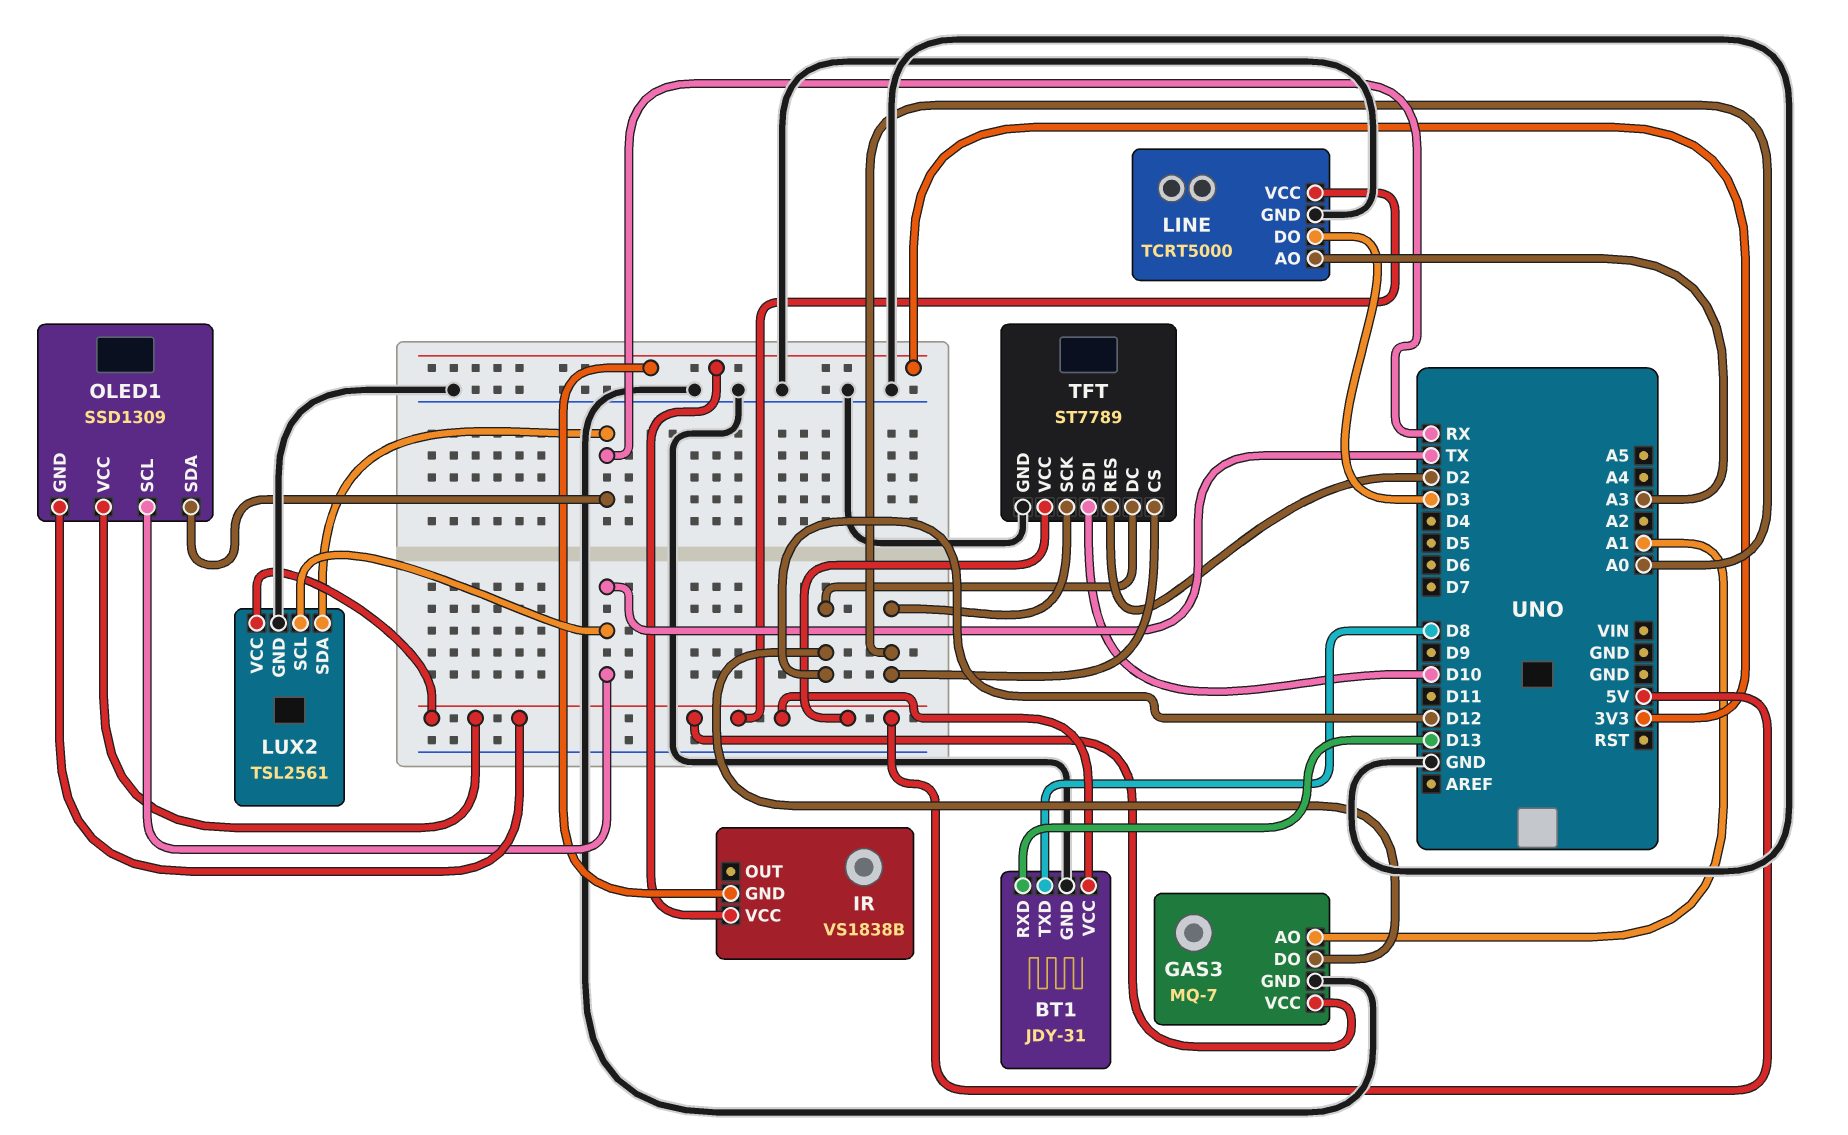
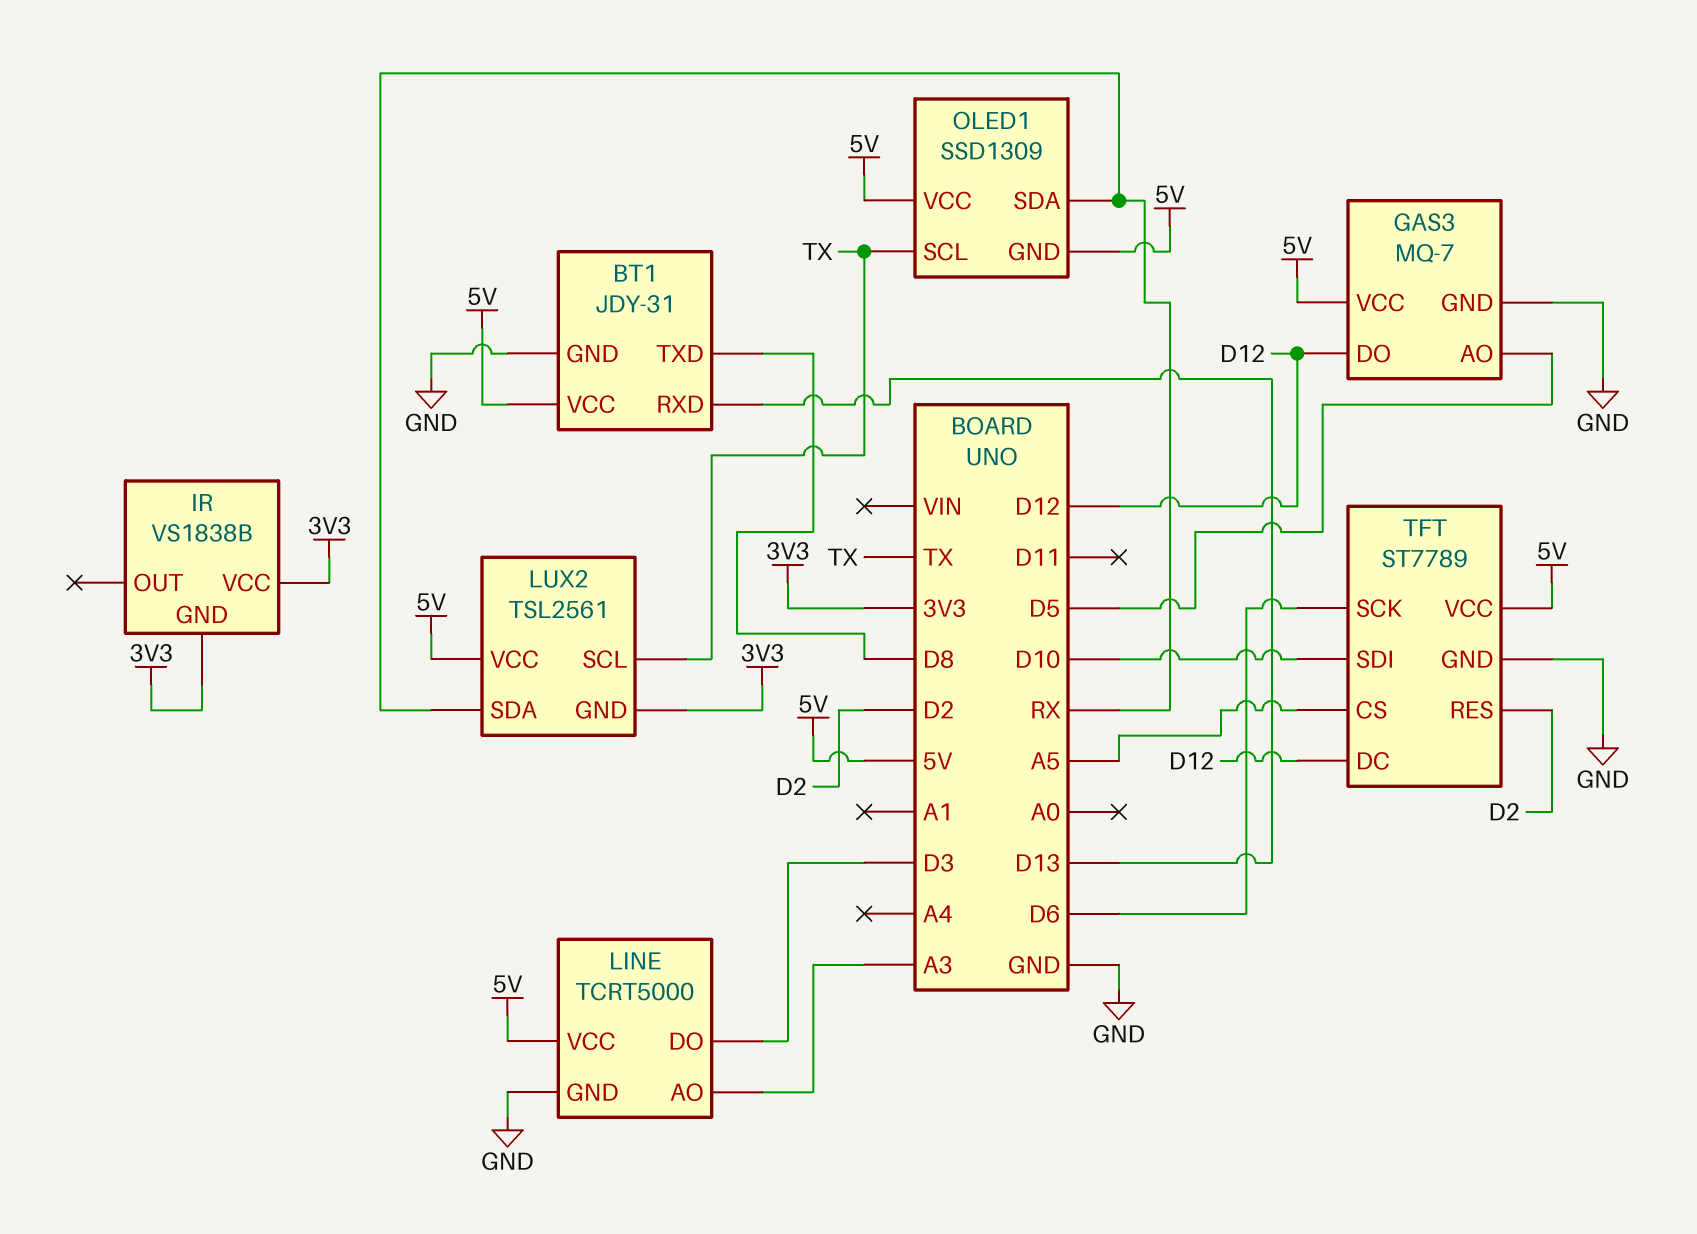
GAS3 pin AO: A1 -> D5
LUX2 pin GND: GND -> 3V3
TFT pin CS: A0 -> A5
TFT pin SCK: A0 -> D6

